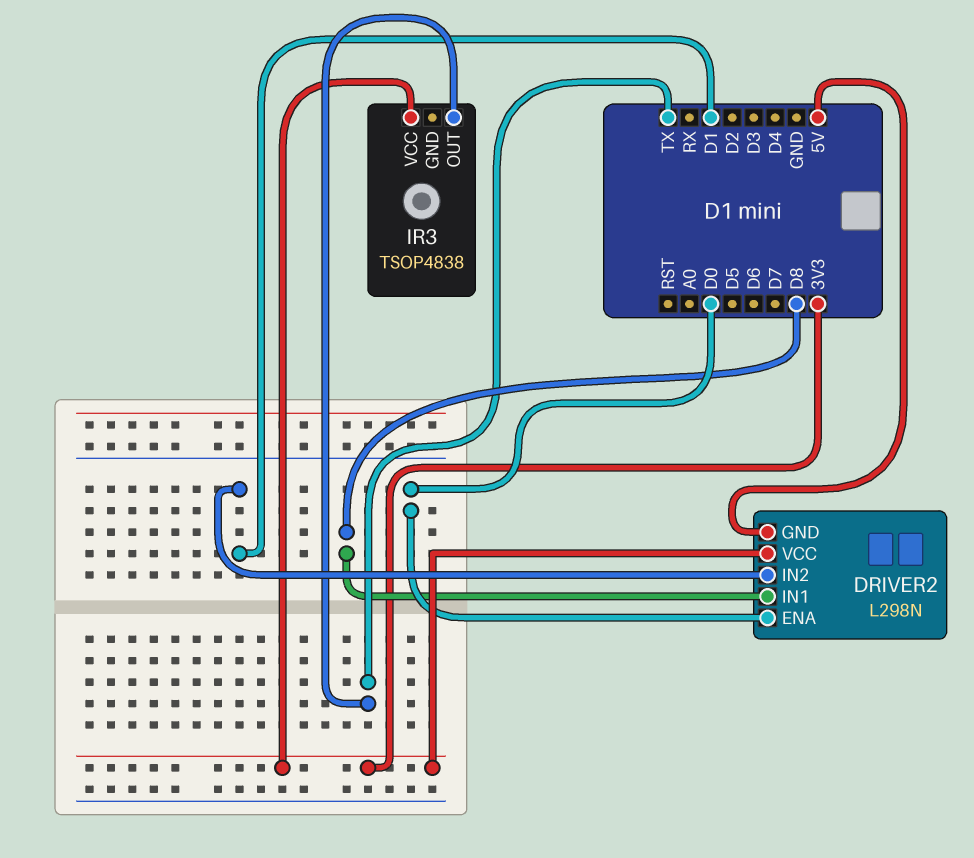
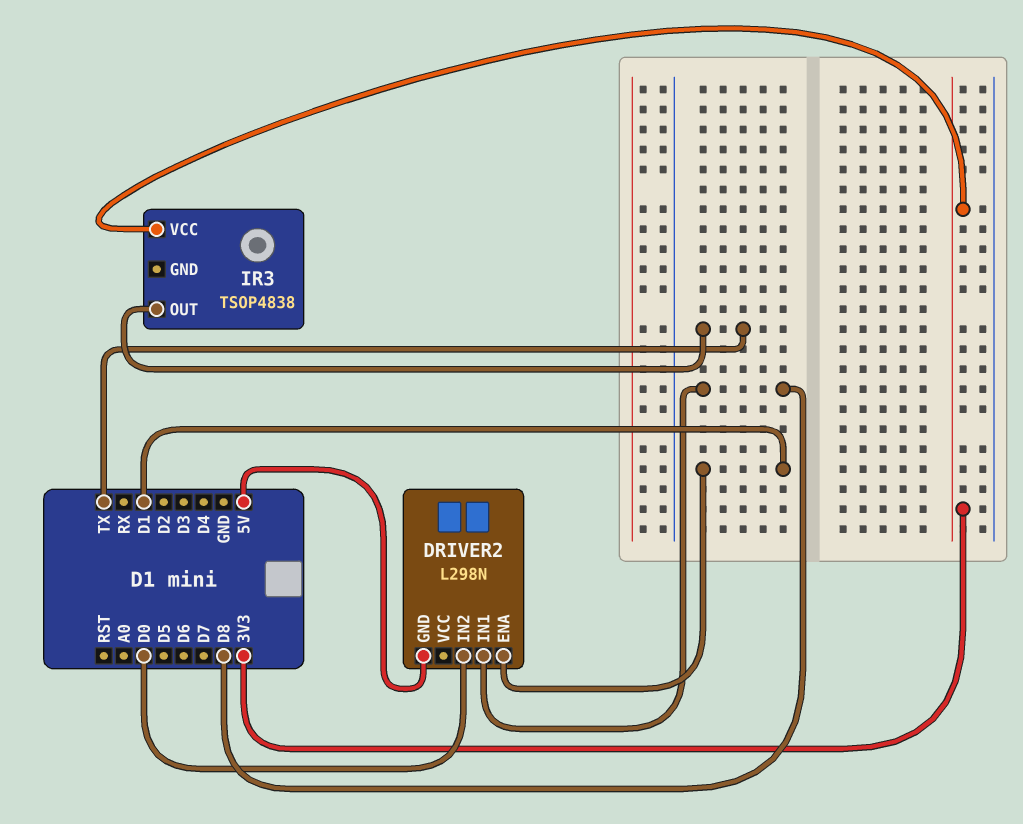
DRIVER2 pin ENA: D0 -> D1
DRIVER2 pin IN2: D1 -> D0
DRIVER2 pin VCC: 3V3 -> none

